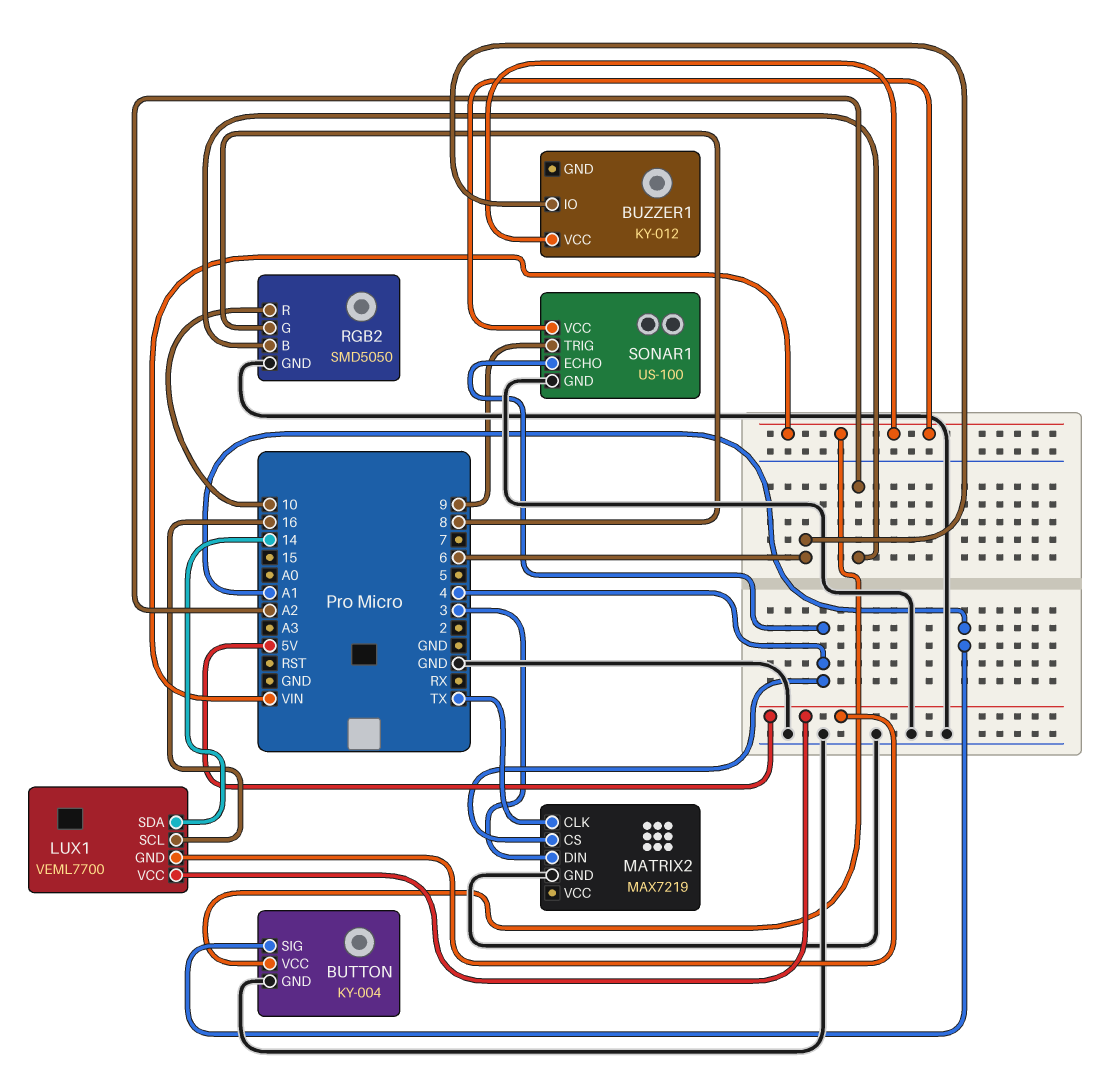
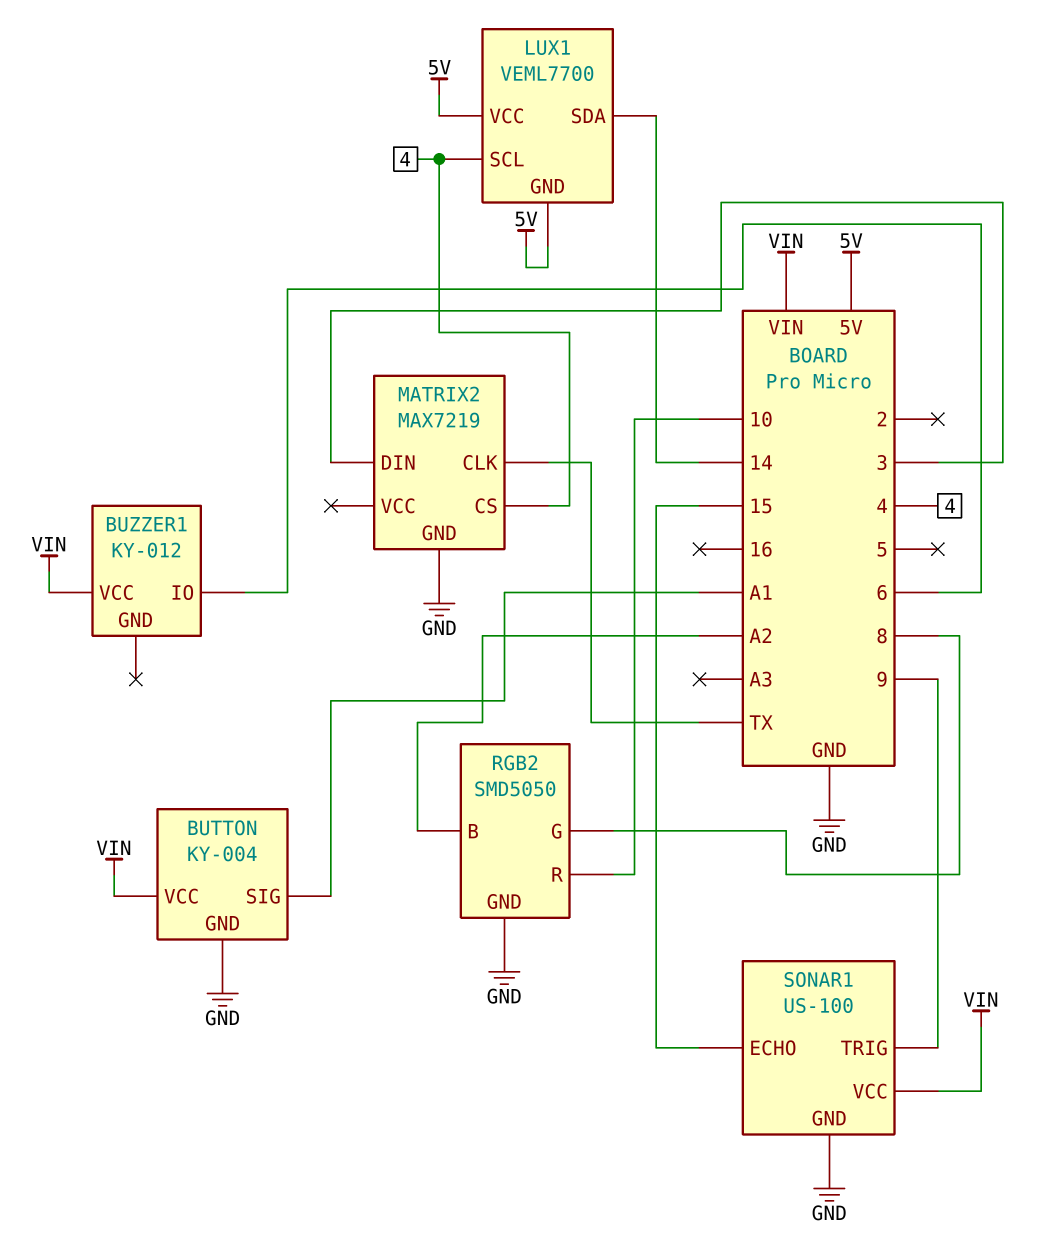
LUX1 pin SCL: 16 -> 4
SONAR1 pin ECHO: 4 -> 15

